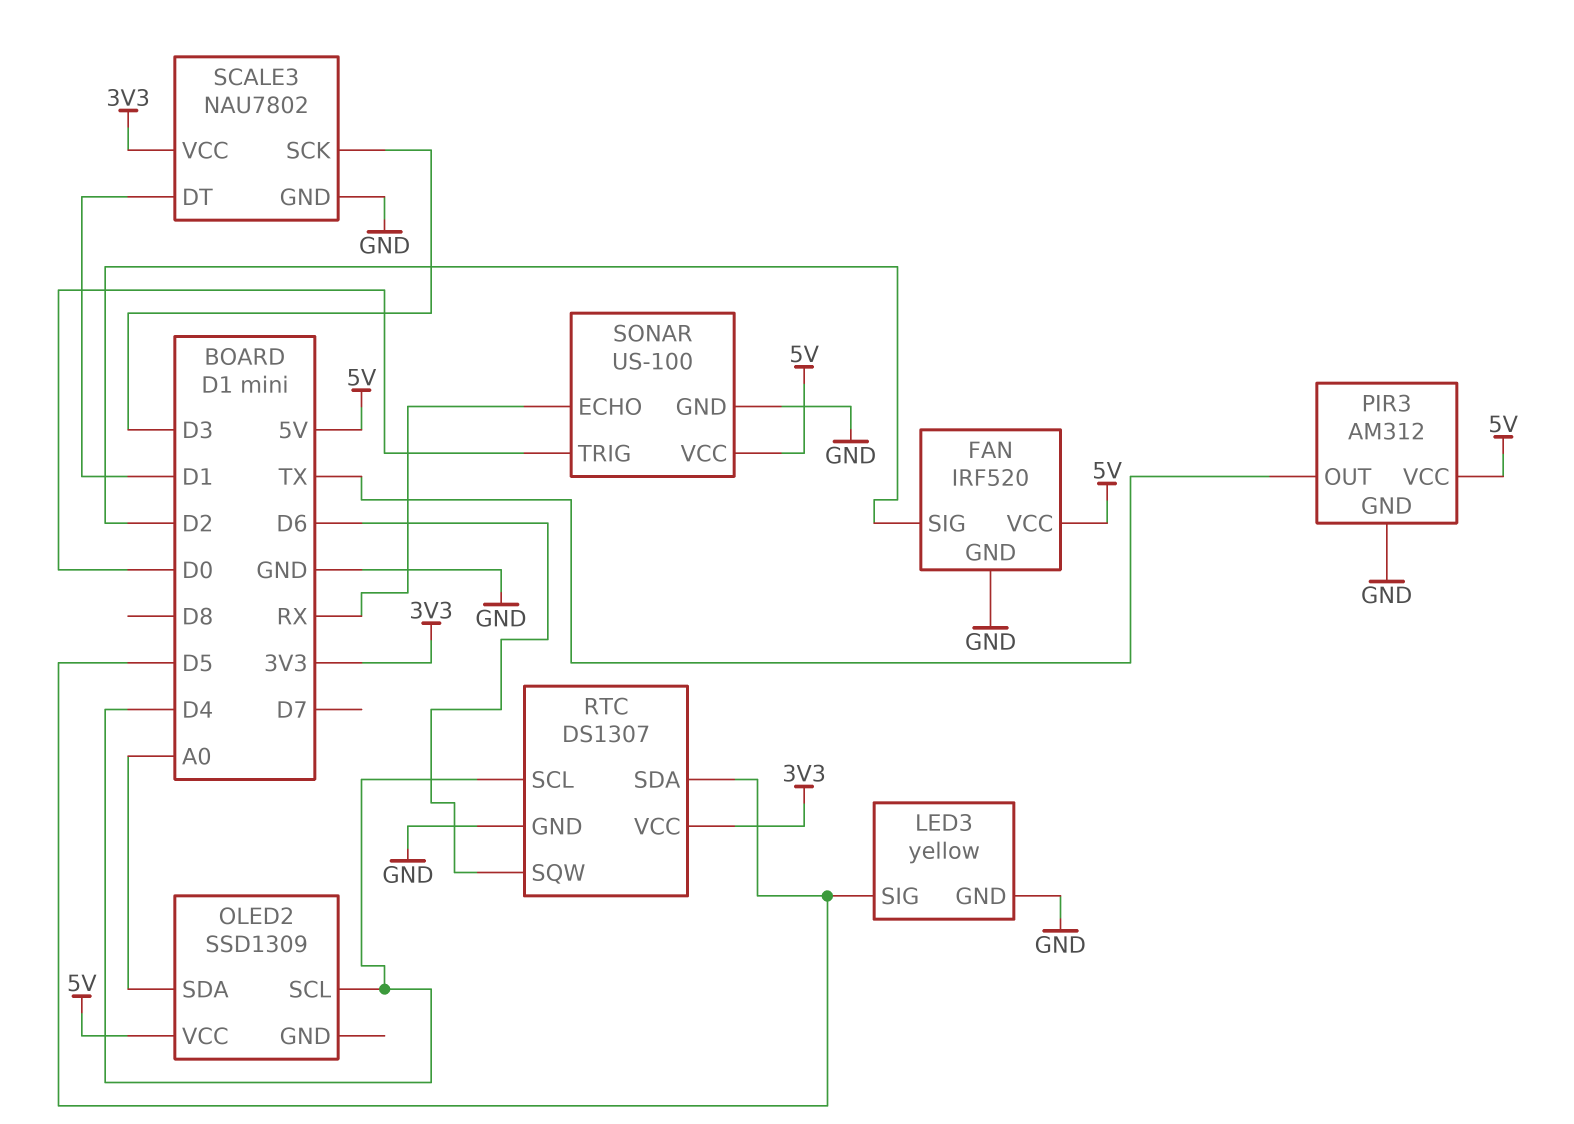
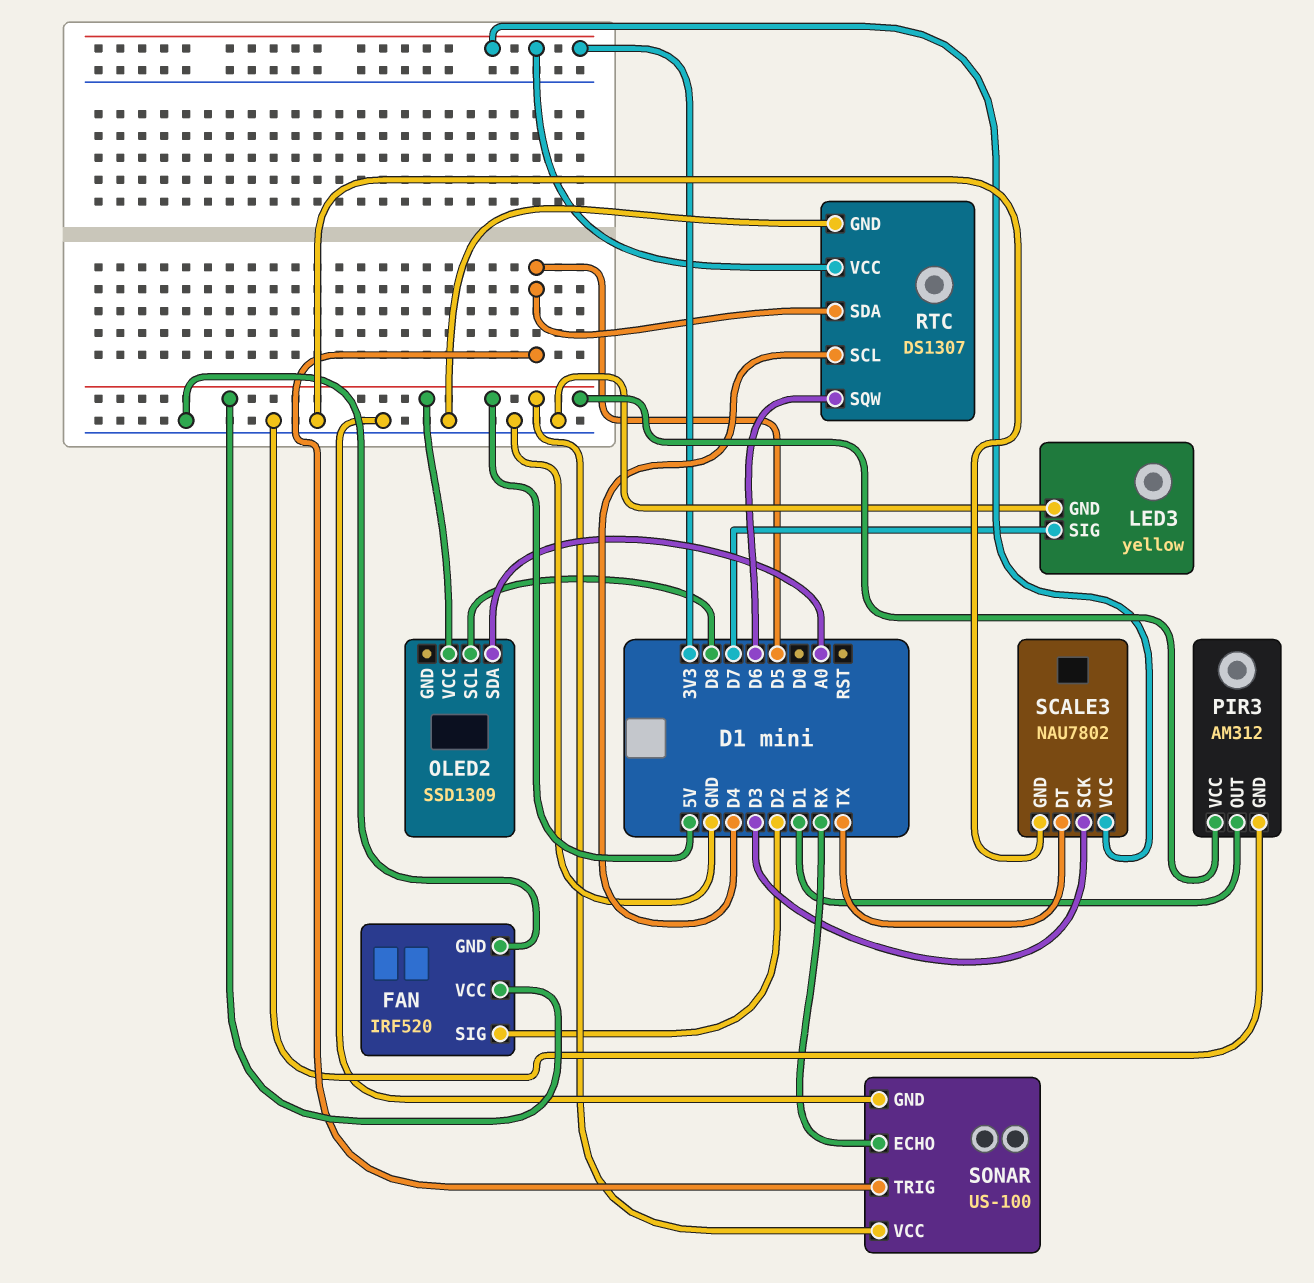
LED3 pin SIG: D5 -> D7
OLED2 pin SCL: D4 -> D8
PIR3 pin OUT: TX -> D1
SCALE3 pin DT: D1 -> TX
SONAR pin TRIG: D0 -> D5

